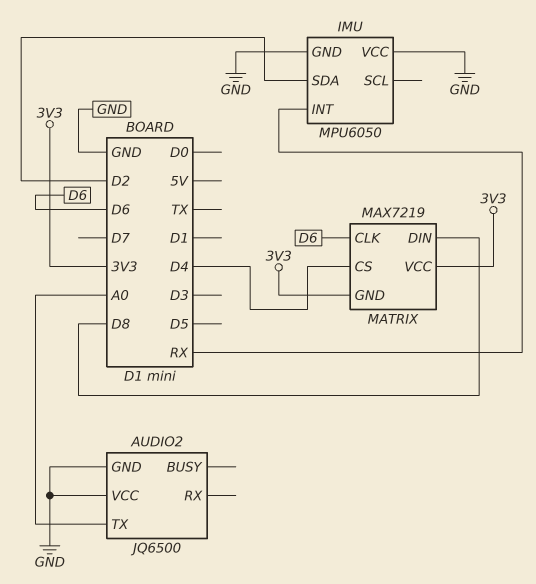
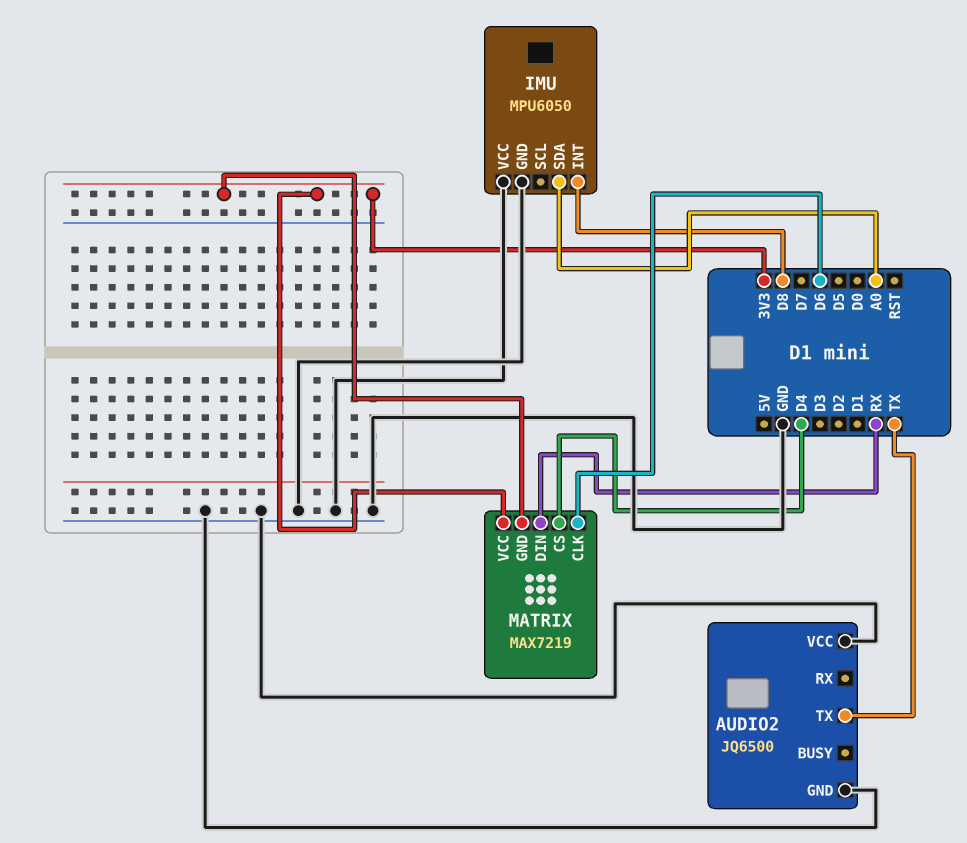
AUDIO2 pin TX: A0 -> TX
IMU pin INT: RX -> D8
IMU pin SDA: D2 -> A0
MATRIX pin DIN: D8 -> RX

